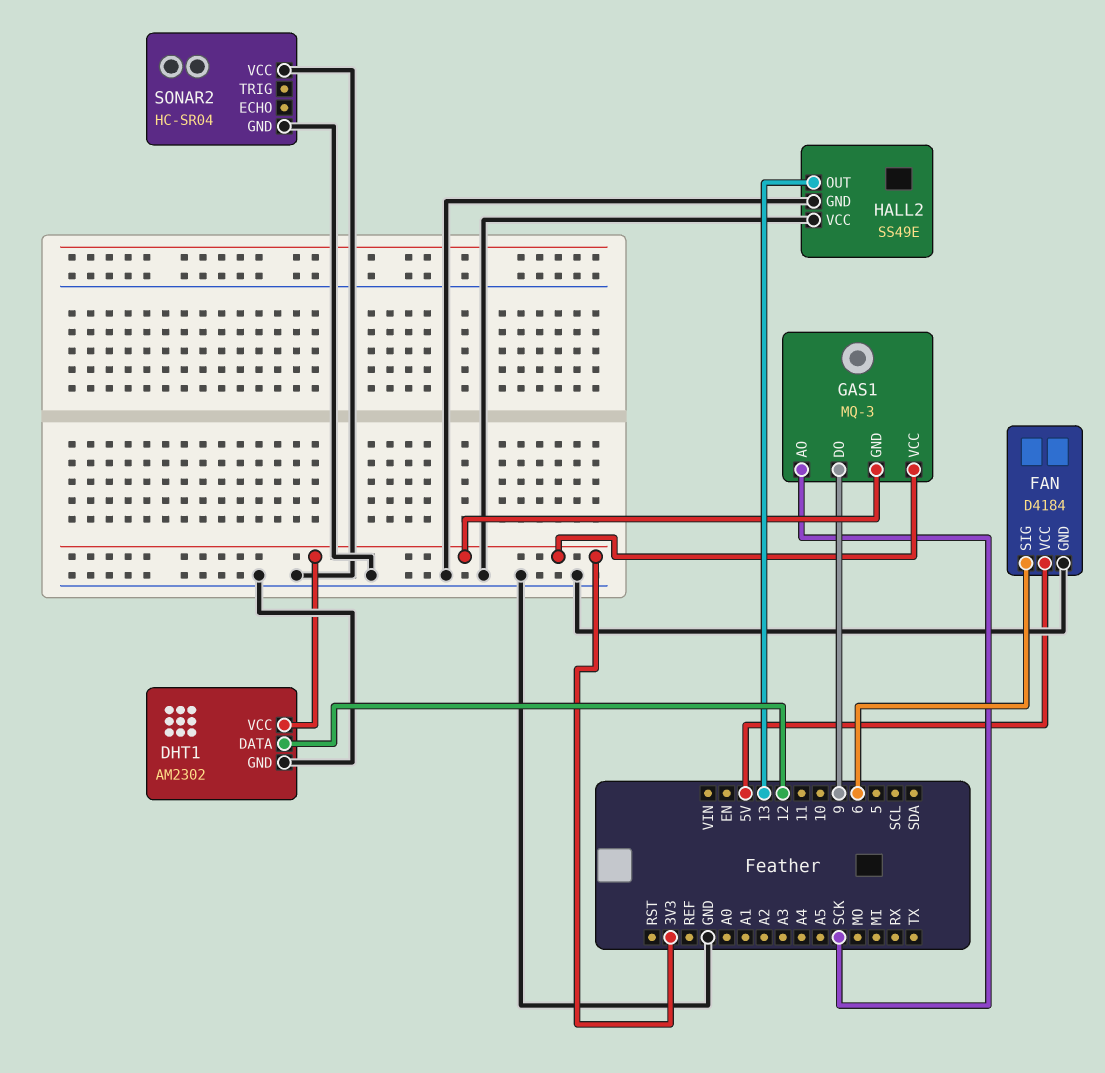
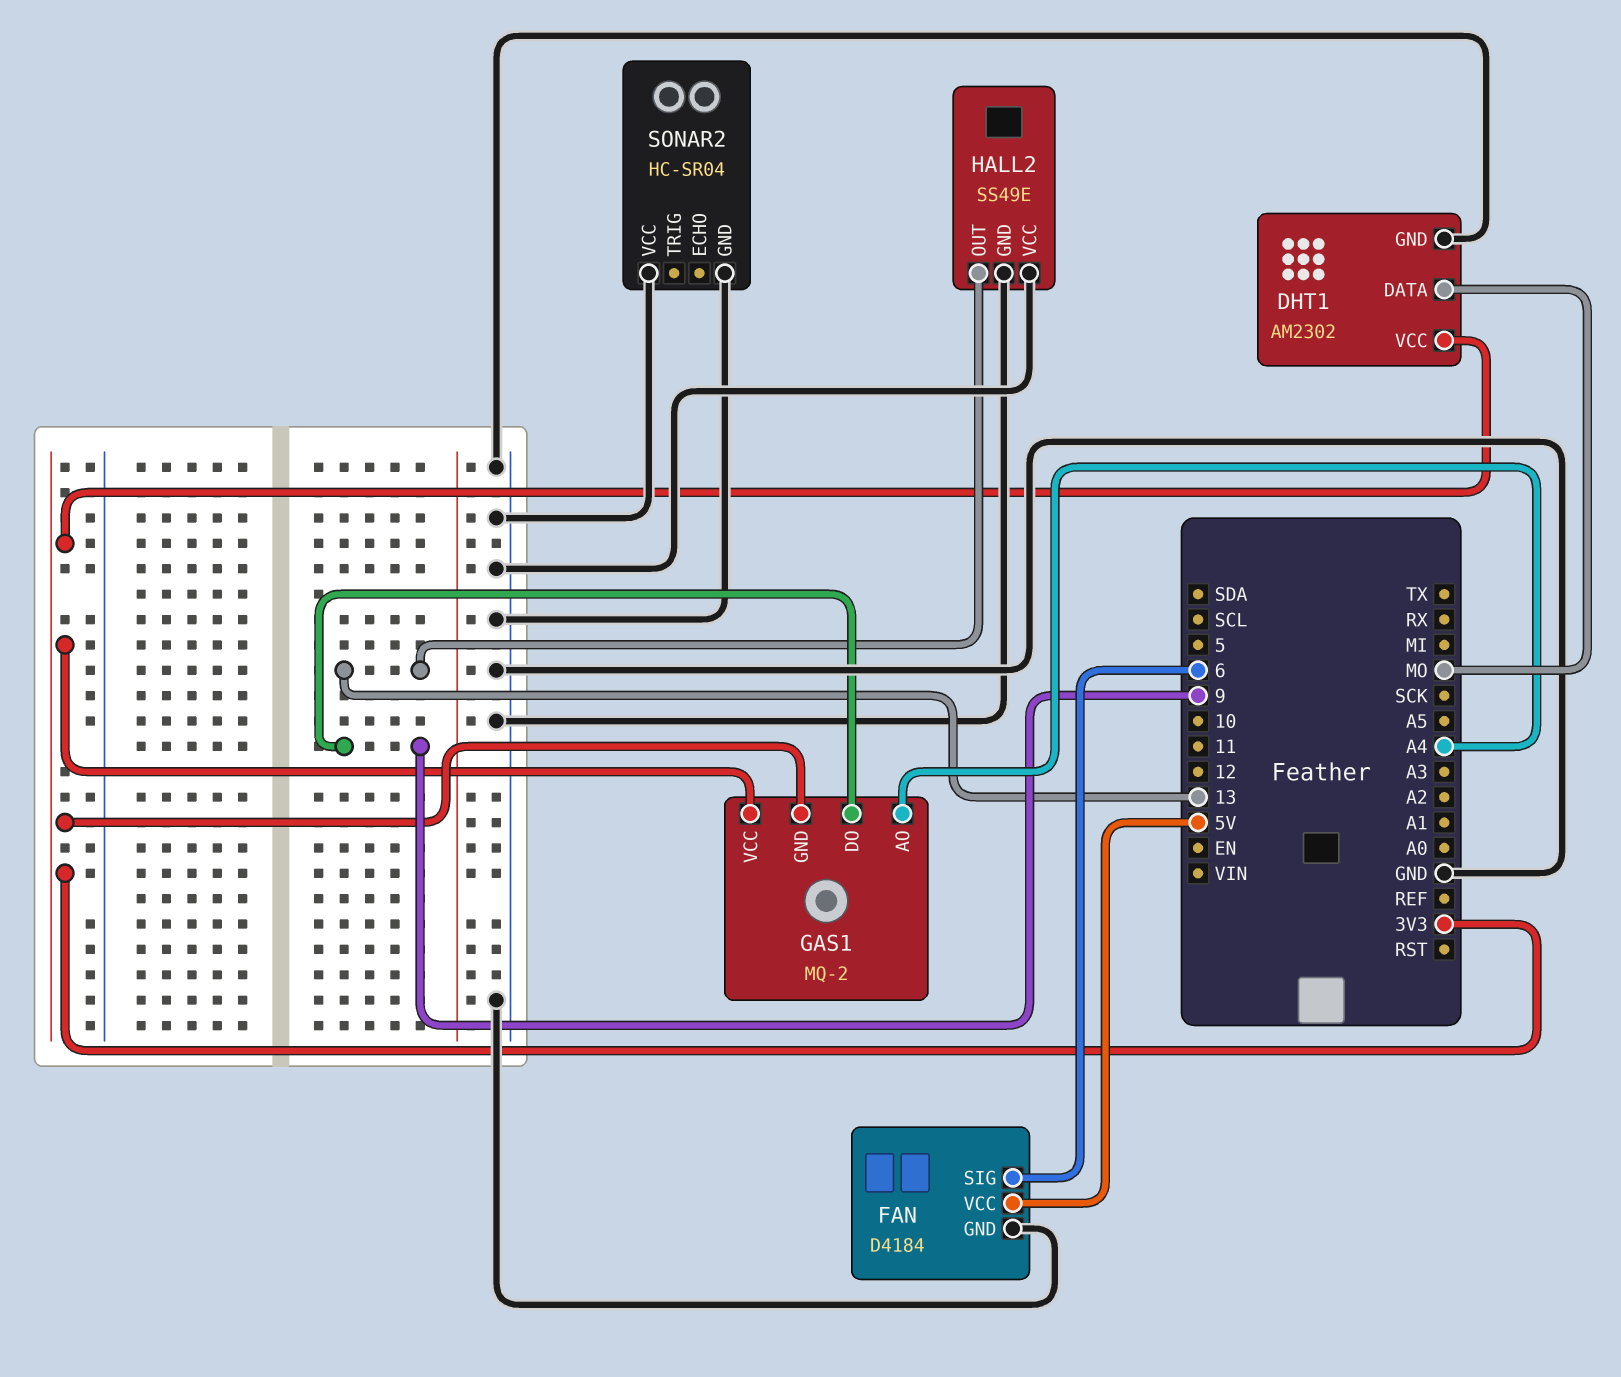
DHT1 pin DATA: 12 -> MO
GAS1: MQ-3 -> MQ-2
GAS1 pin AO: SCK -> A4

